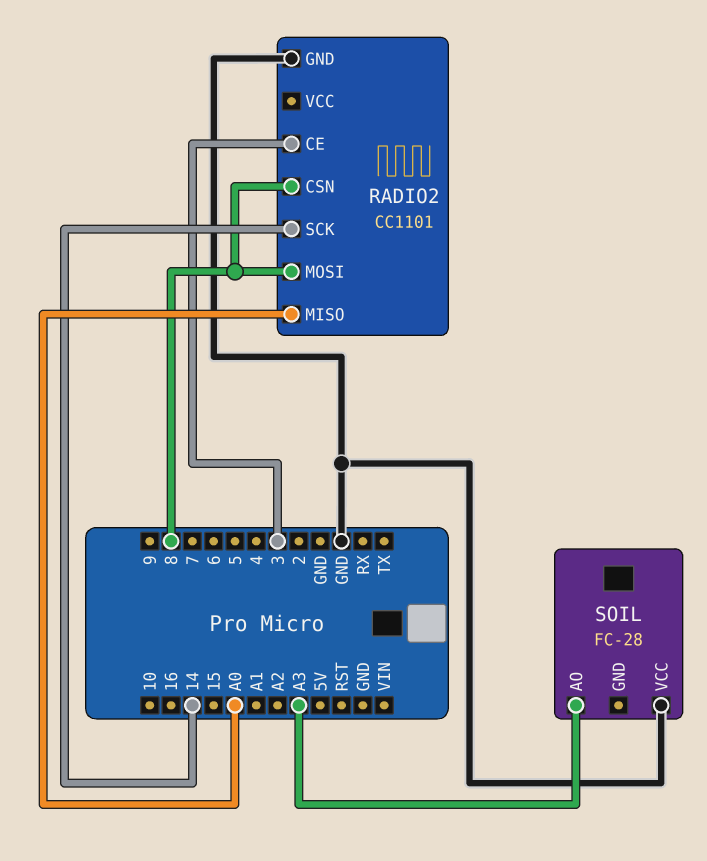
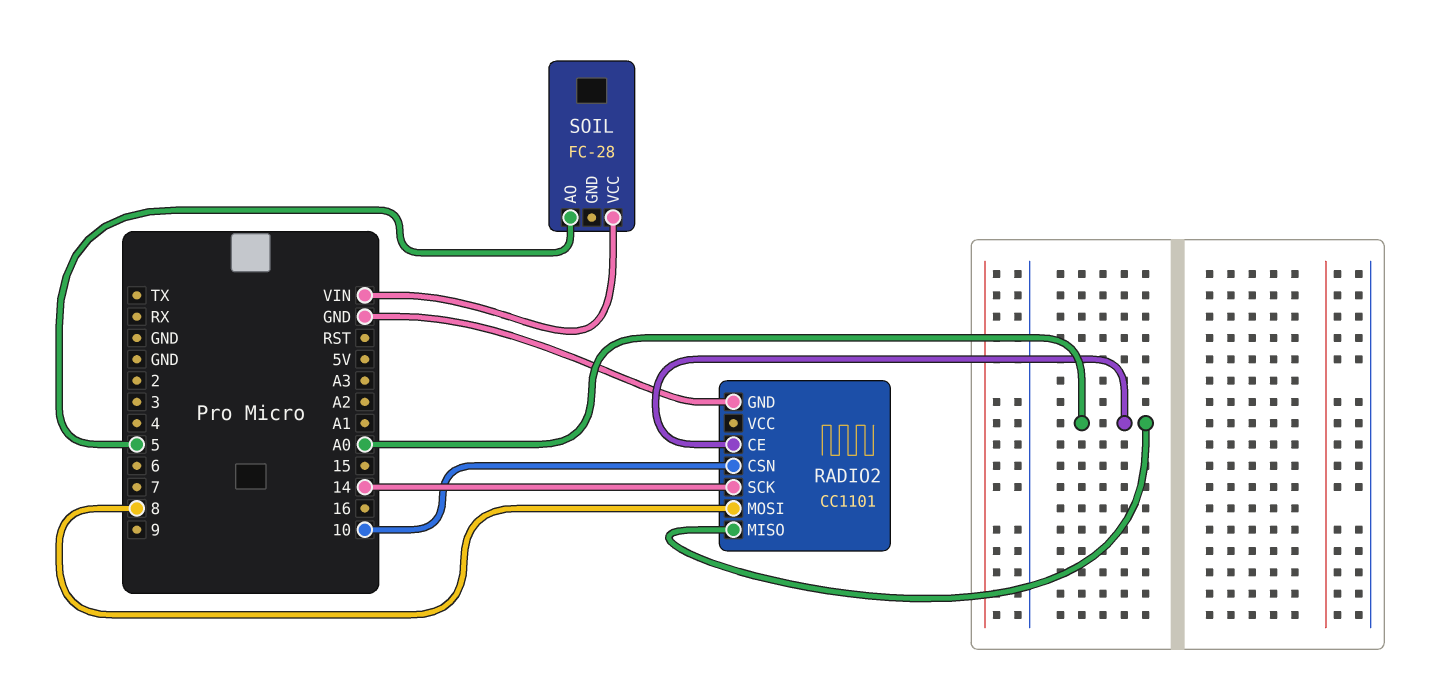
RADIO2 pin CE: 3 -> A0
RADIO2 pin CSN: 8 -> 10
SOIL pin AO: A3 -> 5
SOIL pin VCC: GND -> VIN

